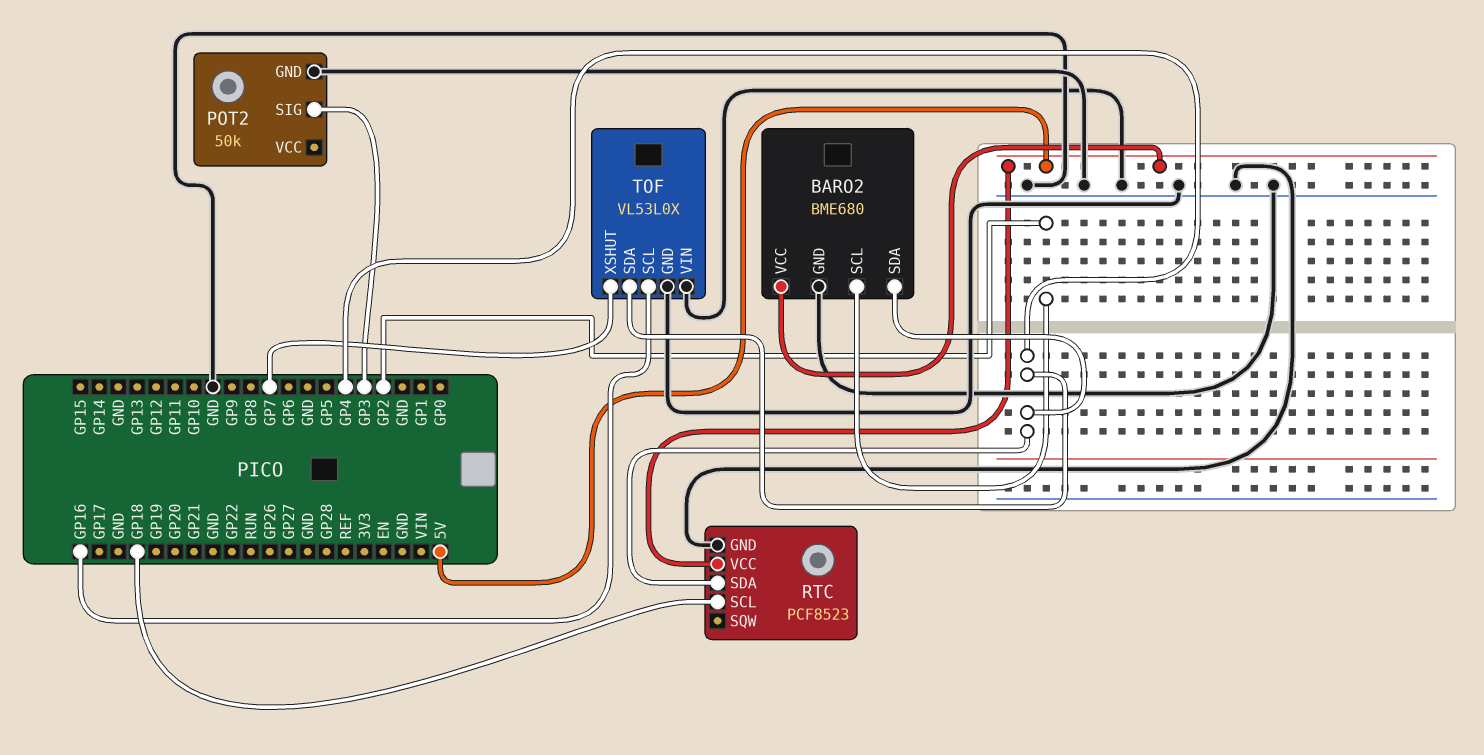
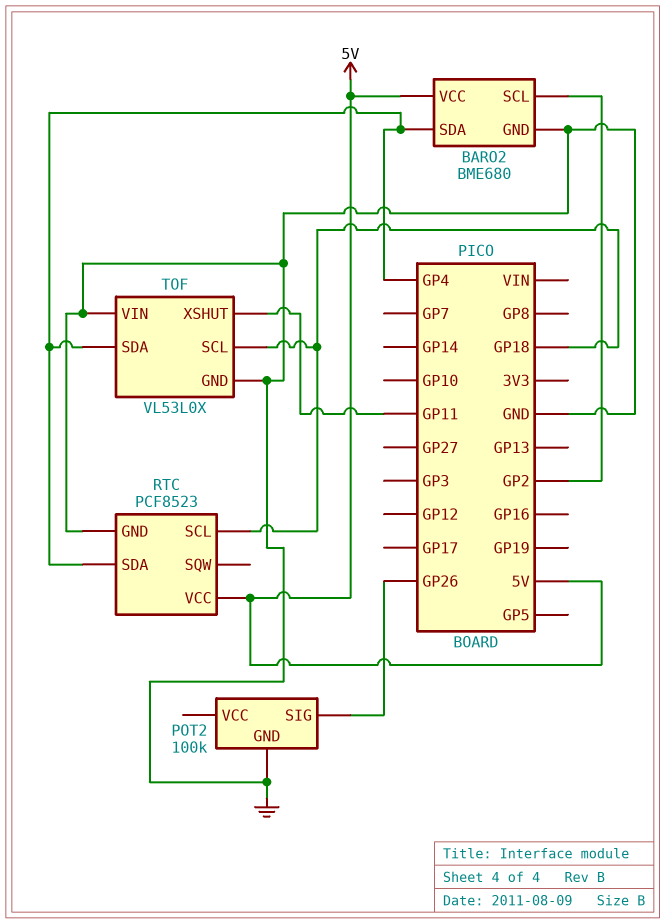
POT2: 50k -> 100k
POT2 pin SIG: GP3 -> GP26
TOF pin SCL: GP16 -> GP18
TOF pin XSHUT: GP7 -> GP11

